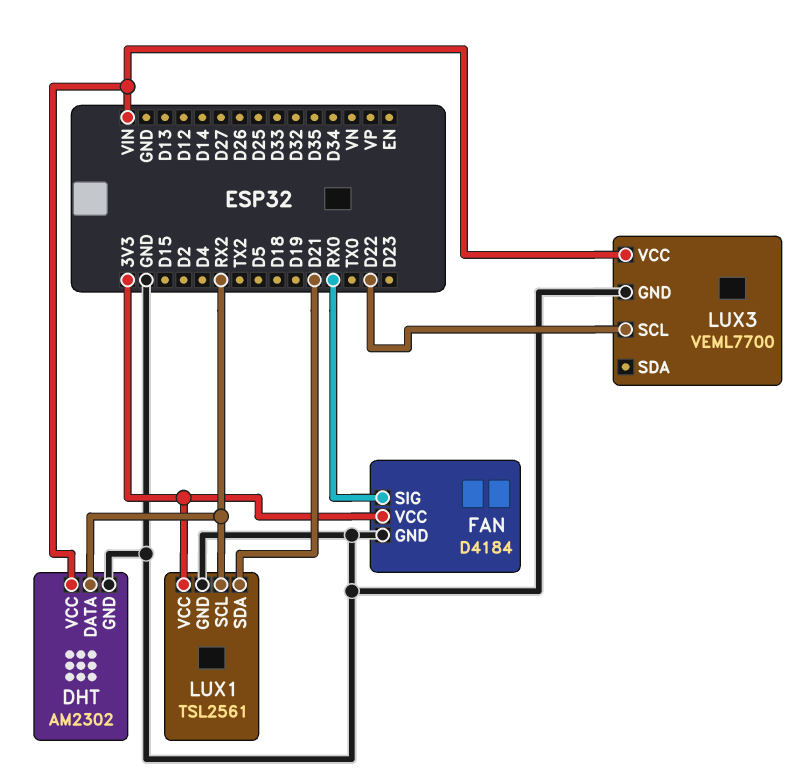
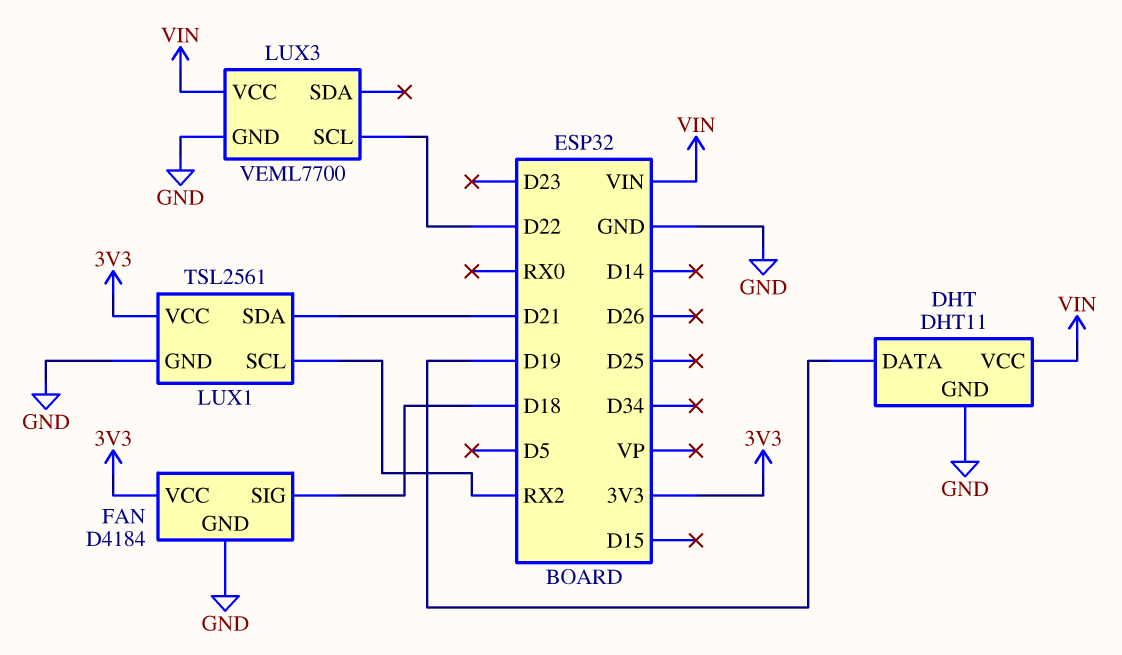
DHT: AM2302 -> DHT11
DHT pin DATA: RX2 -> D19
FAN pin SIG: RX0 -> D18

